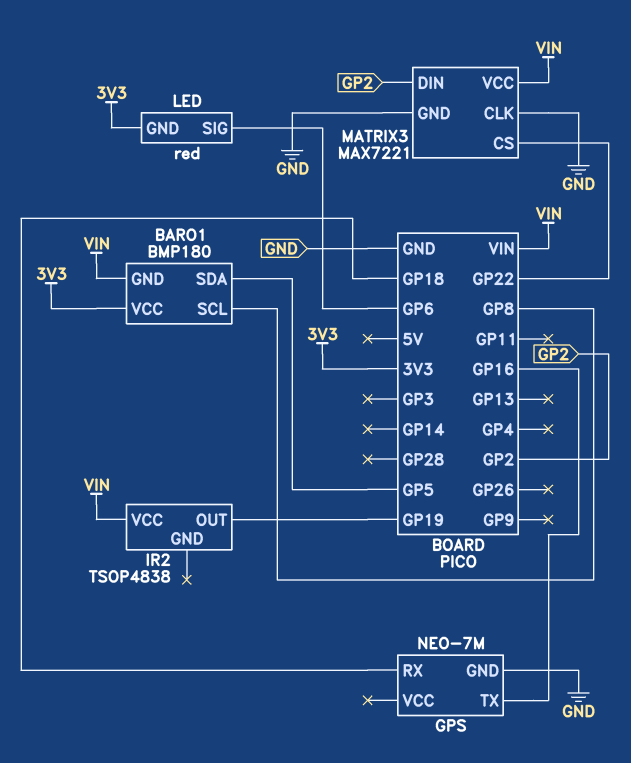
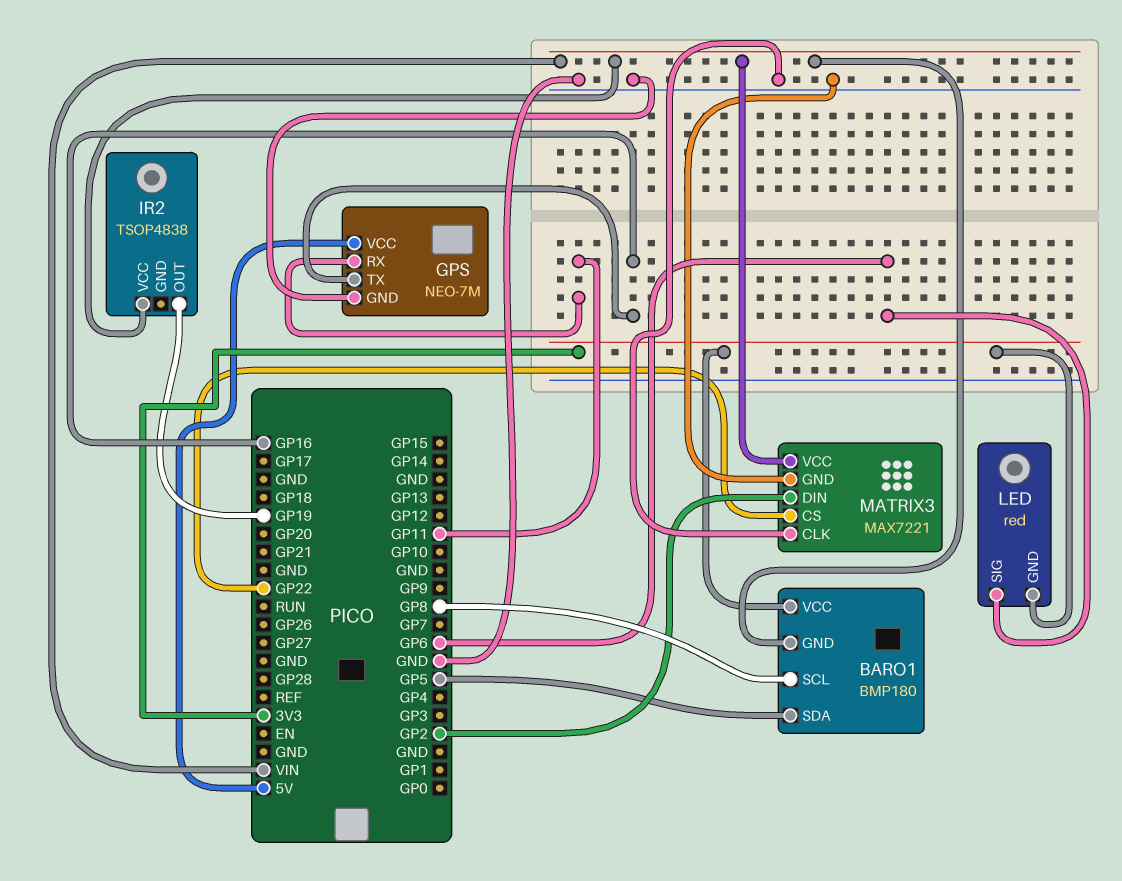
GPS pin RX: GP18 -> GP11
GPS pin VCC: none -> 5V

